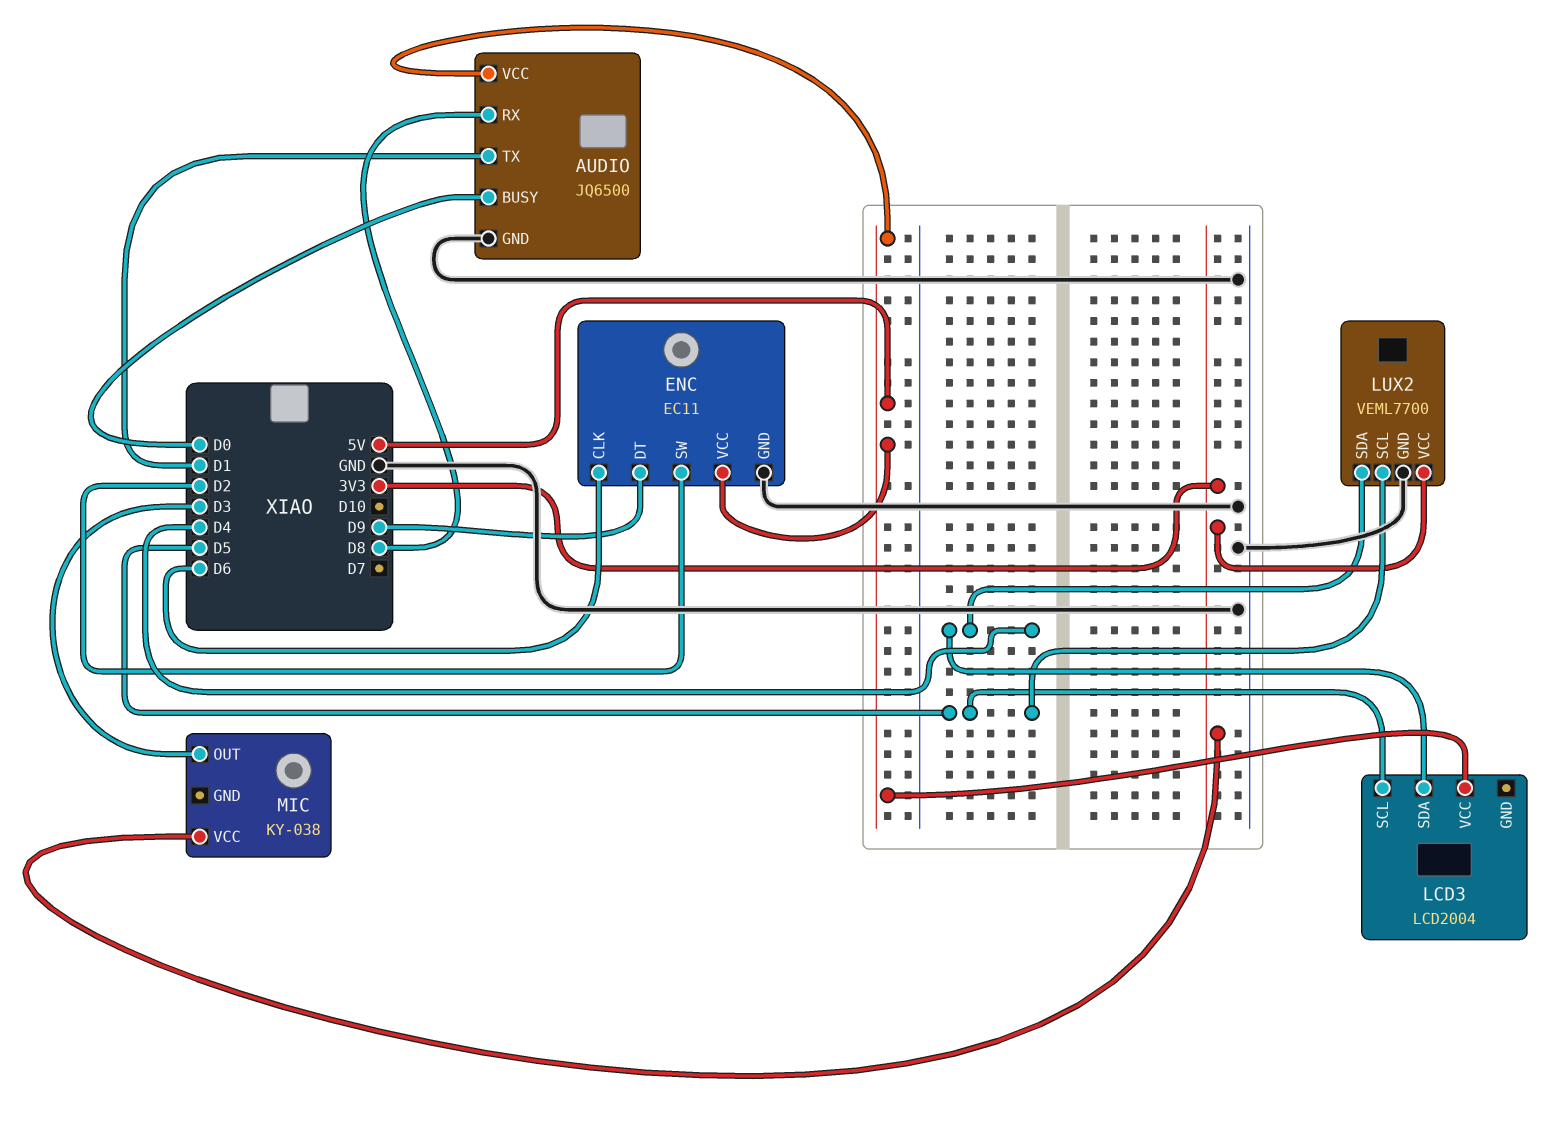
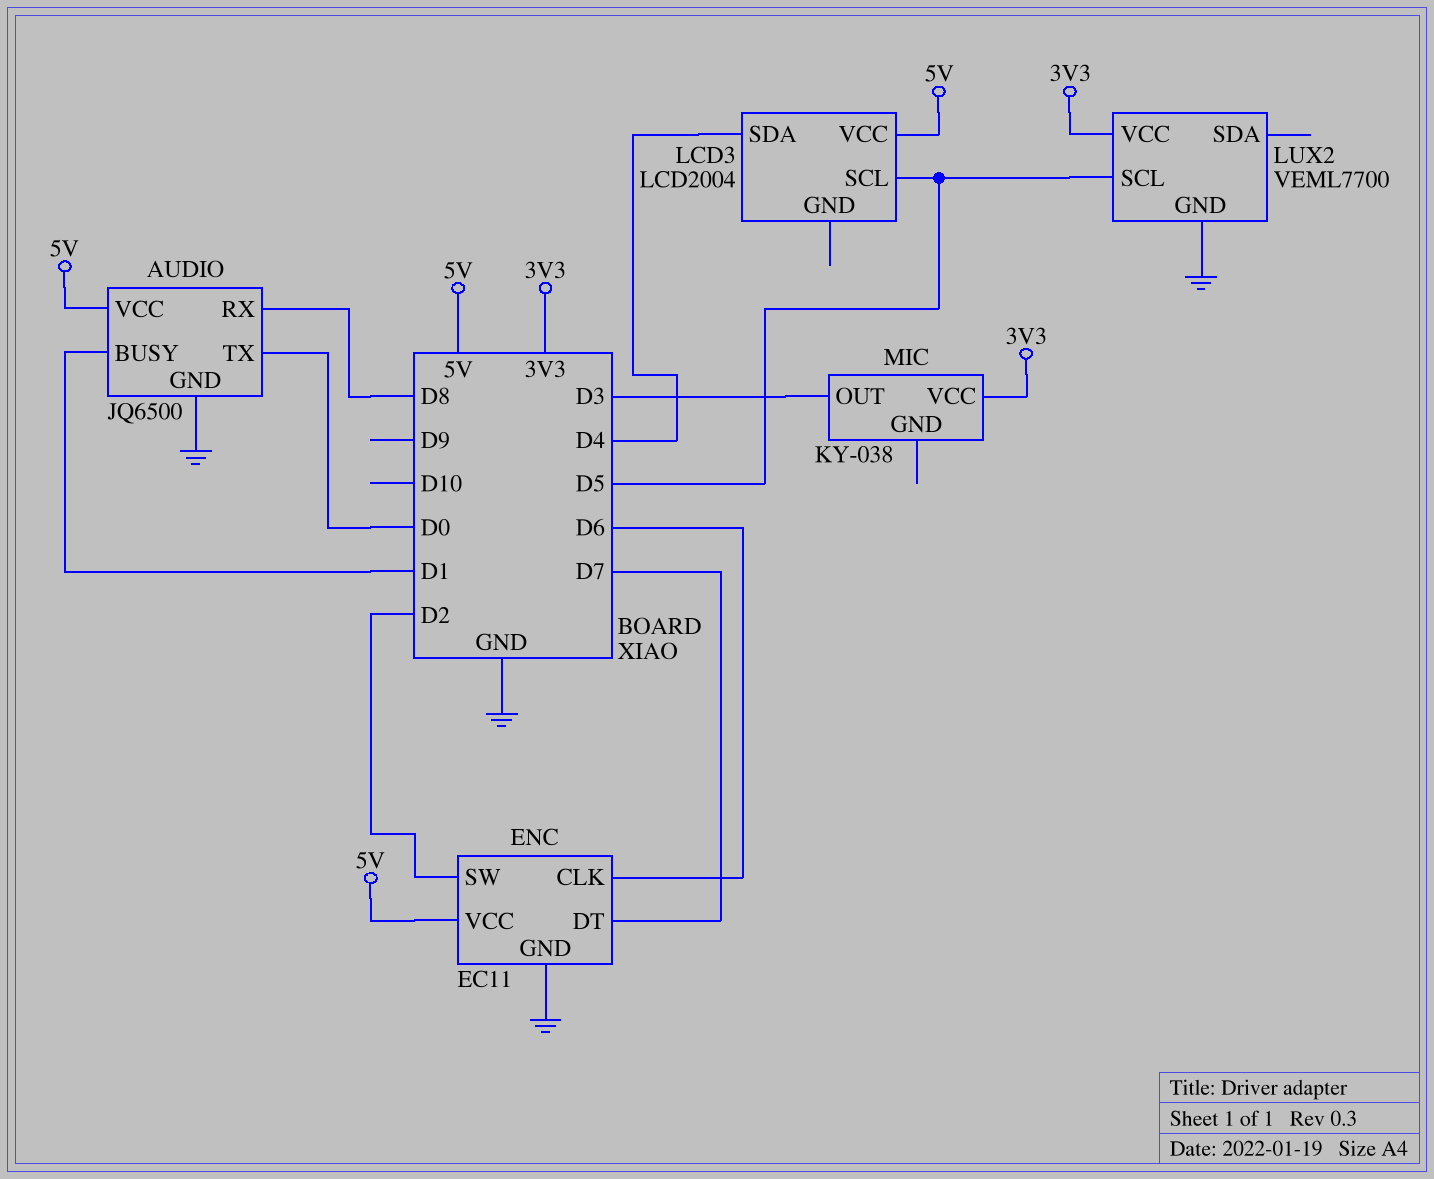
AUDIO pin BUSY: D0 -> D1
AUDIO pin TX: D1 -> D0
ENC pin DT: D9 -> D7
LUX2 pin SDA: D4 -> none

